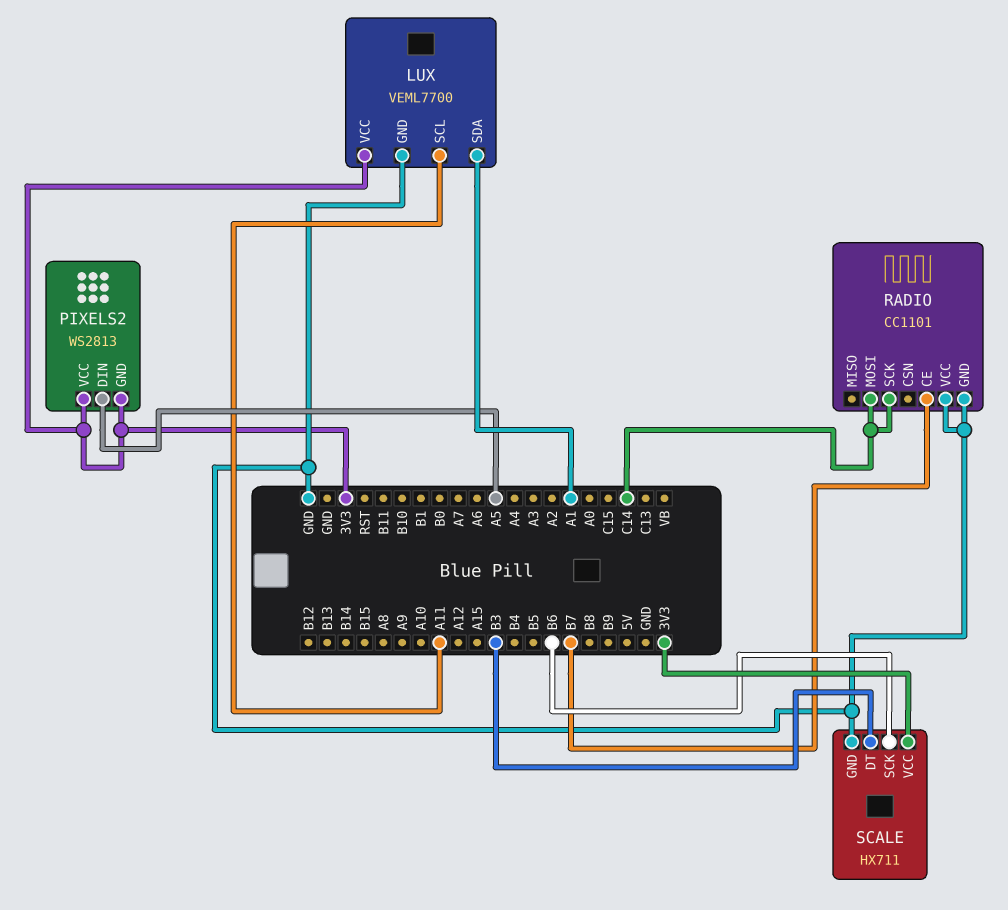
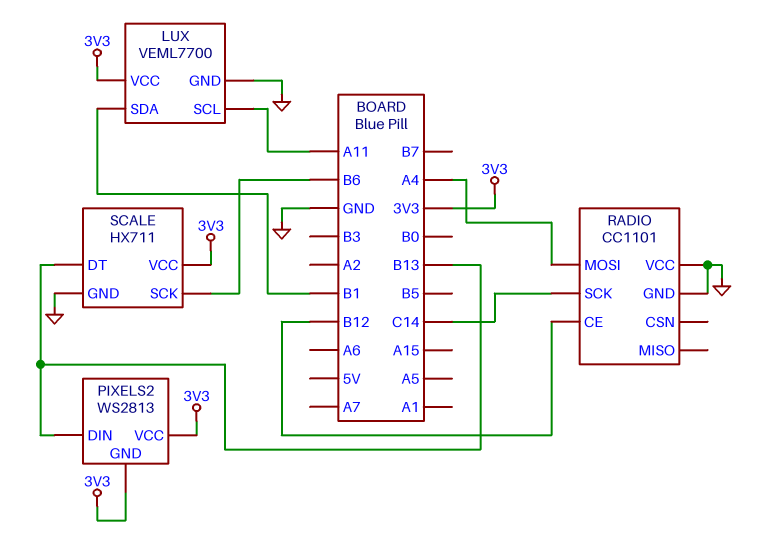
LUX pin SDA: A1 -> B1
PIXELS2 pin DIN: A5 -> B13
RADIO pin CE: B7 -> B12
RADIO pin MOSI: C14 -> A4
SCALE pin DT: B3 -> B13

